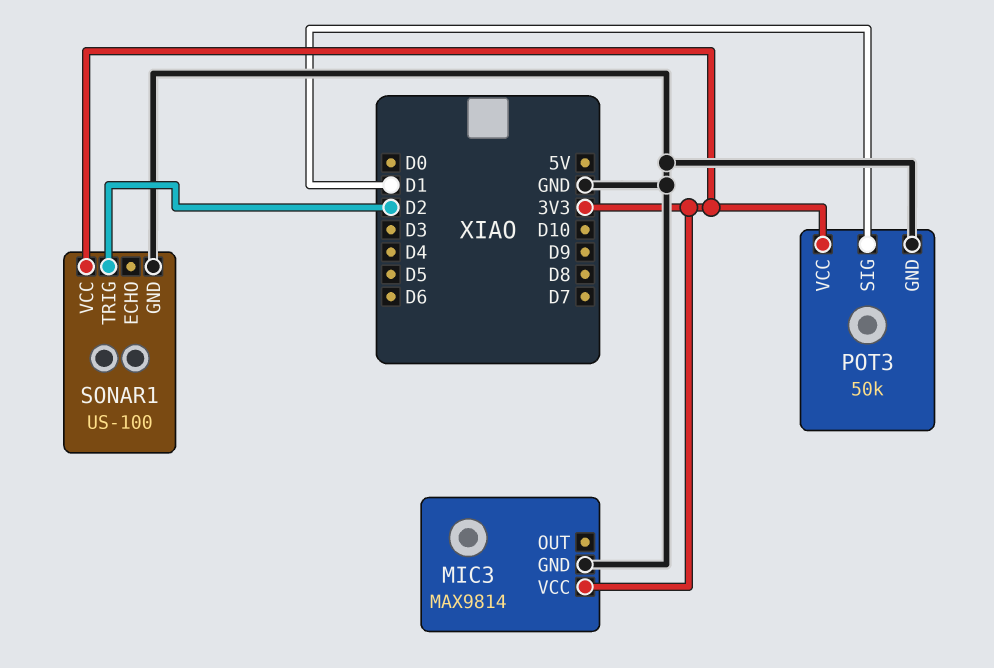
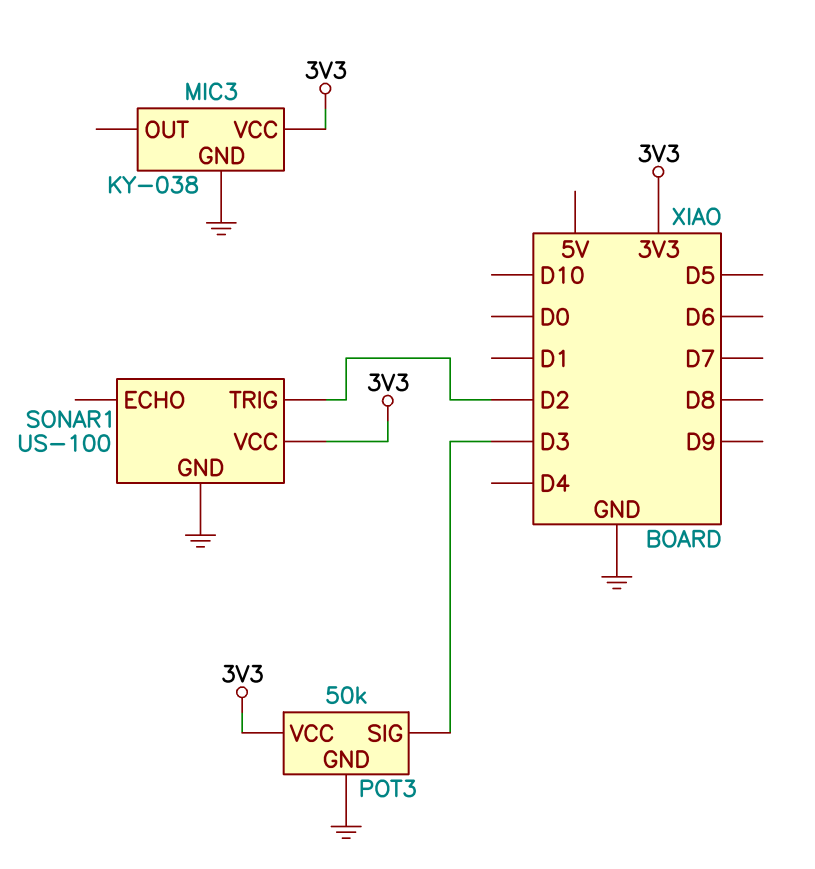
MIC3: MAX9814 -> KY-038
POT3 pin SIG: D1 -> D3

